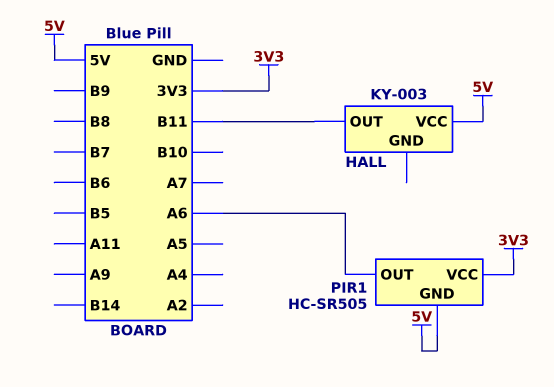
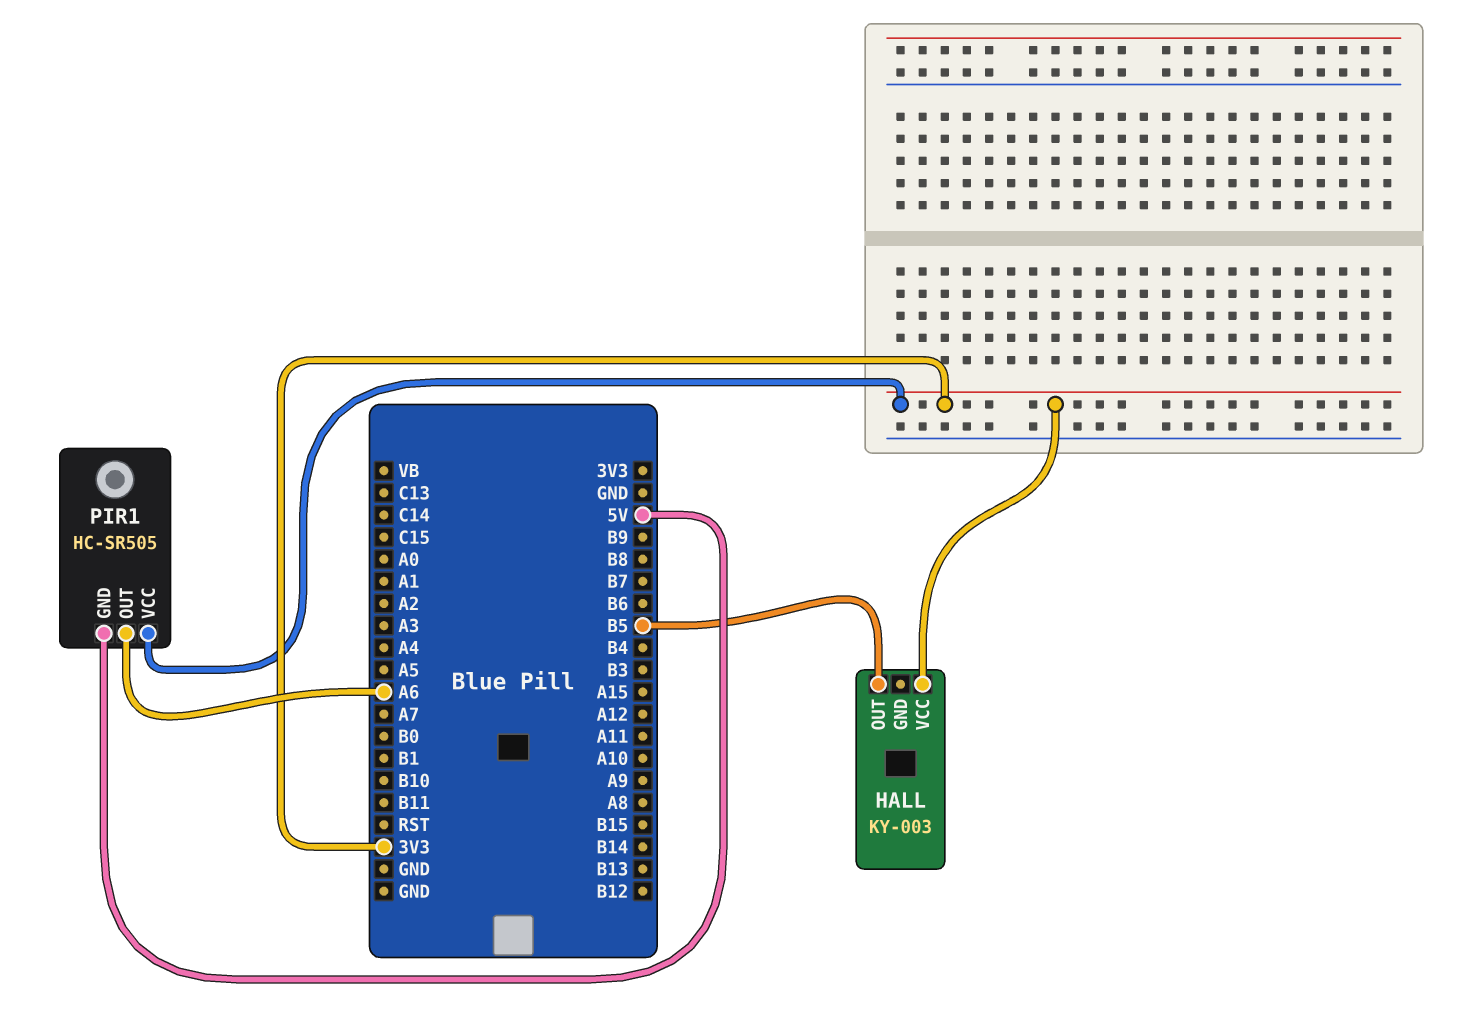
HALL pin OUT: B11 -> B5
HALL pin VCC: 5V -> 3V3

